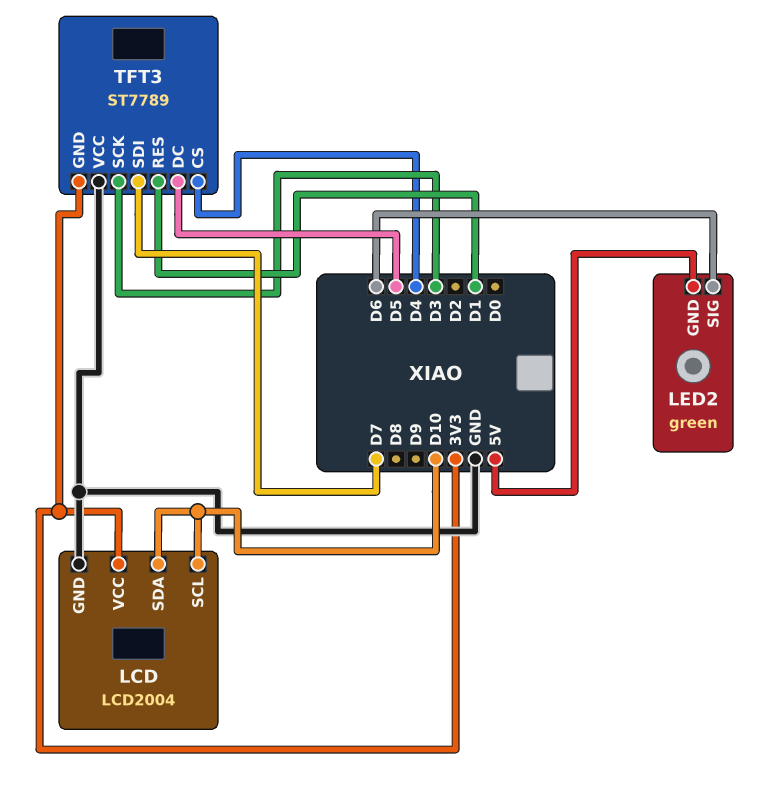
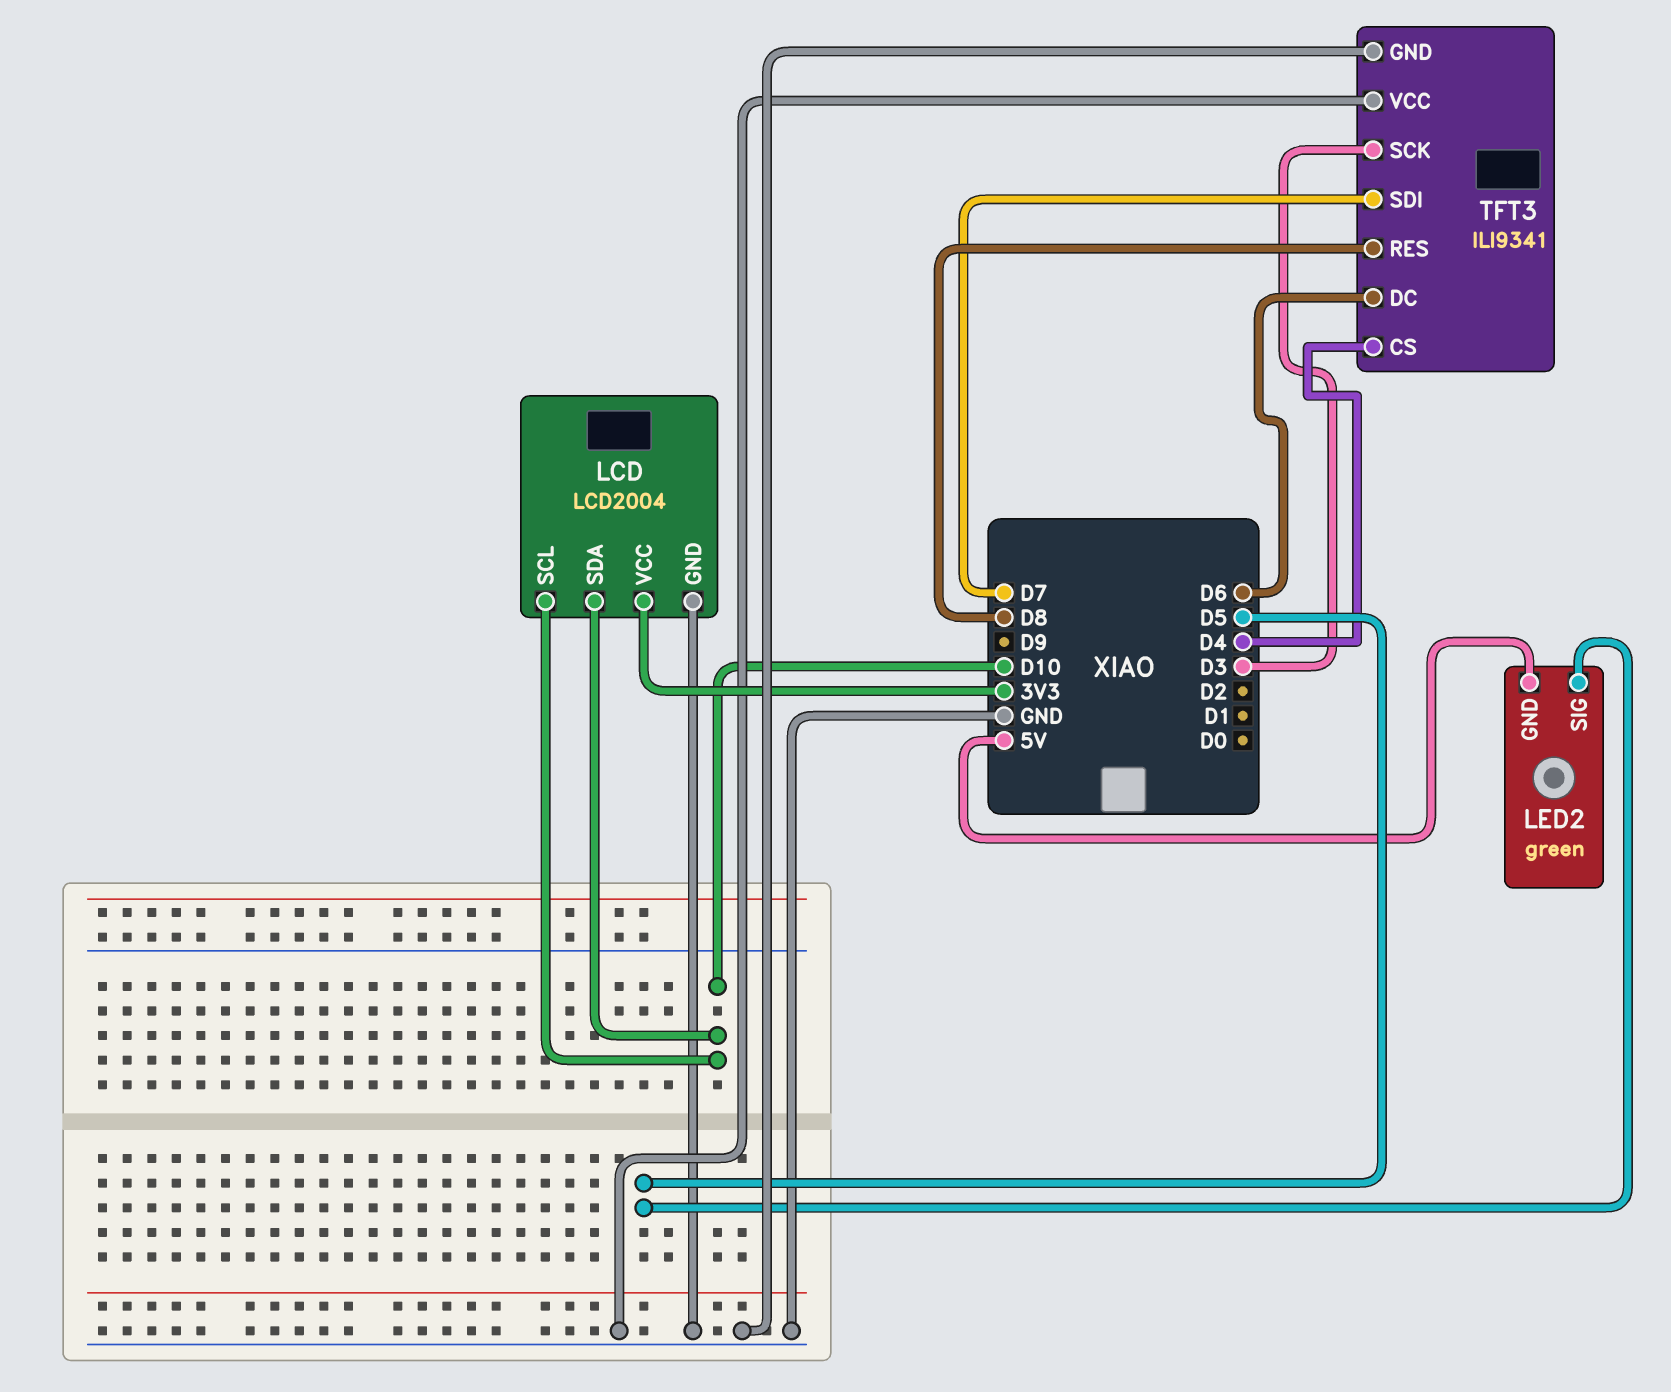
LED2 pin SIG: D6 -> D5
TFT3: ST7789 -> ILI9341
TFT3 pin DC: D5 -> D6
TFT3 pin GND: 3V3 -> GND
TFT3 pin RES: D1 -> D8

